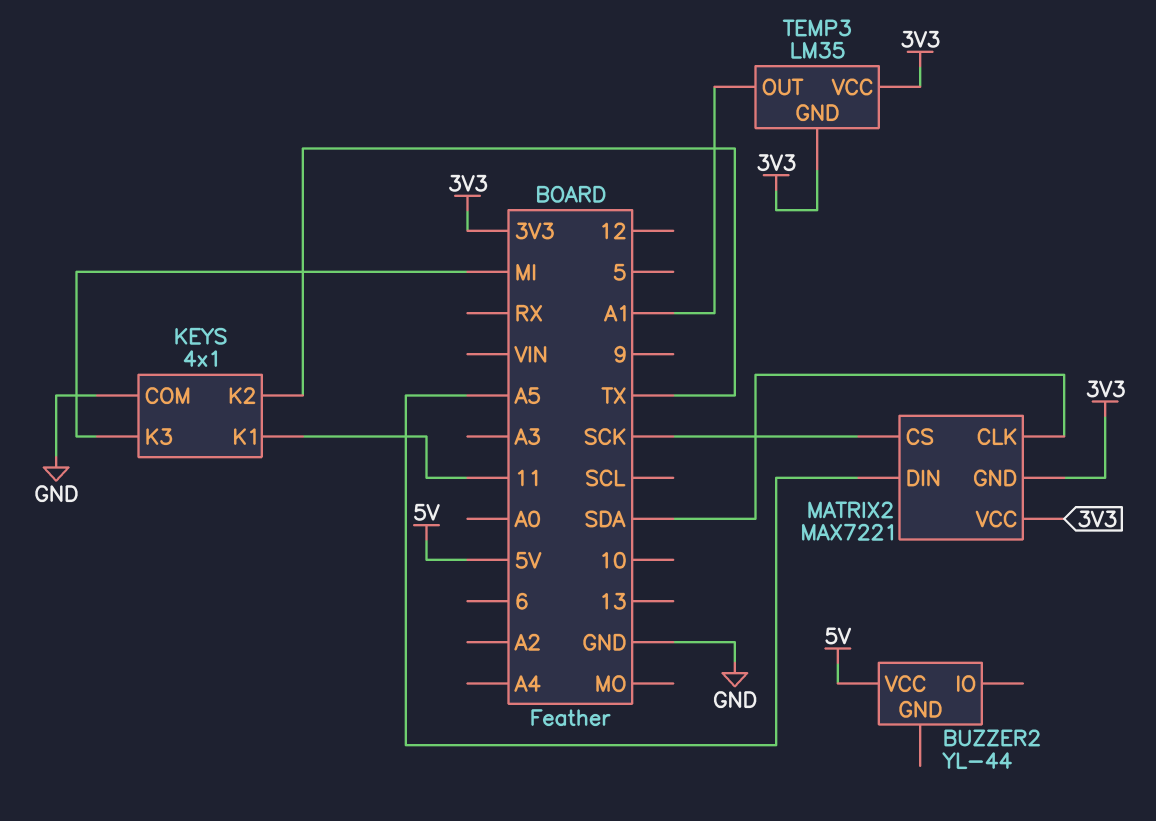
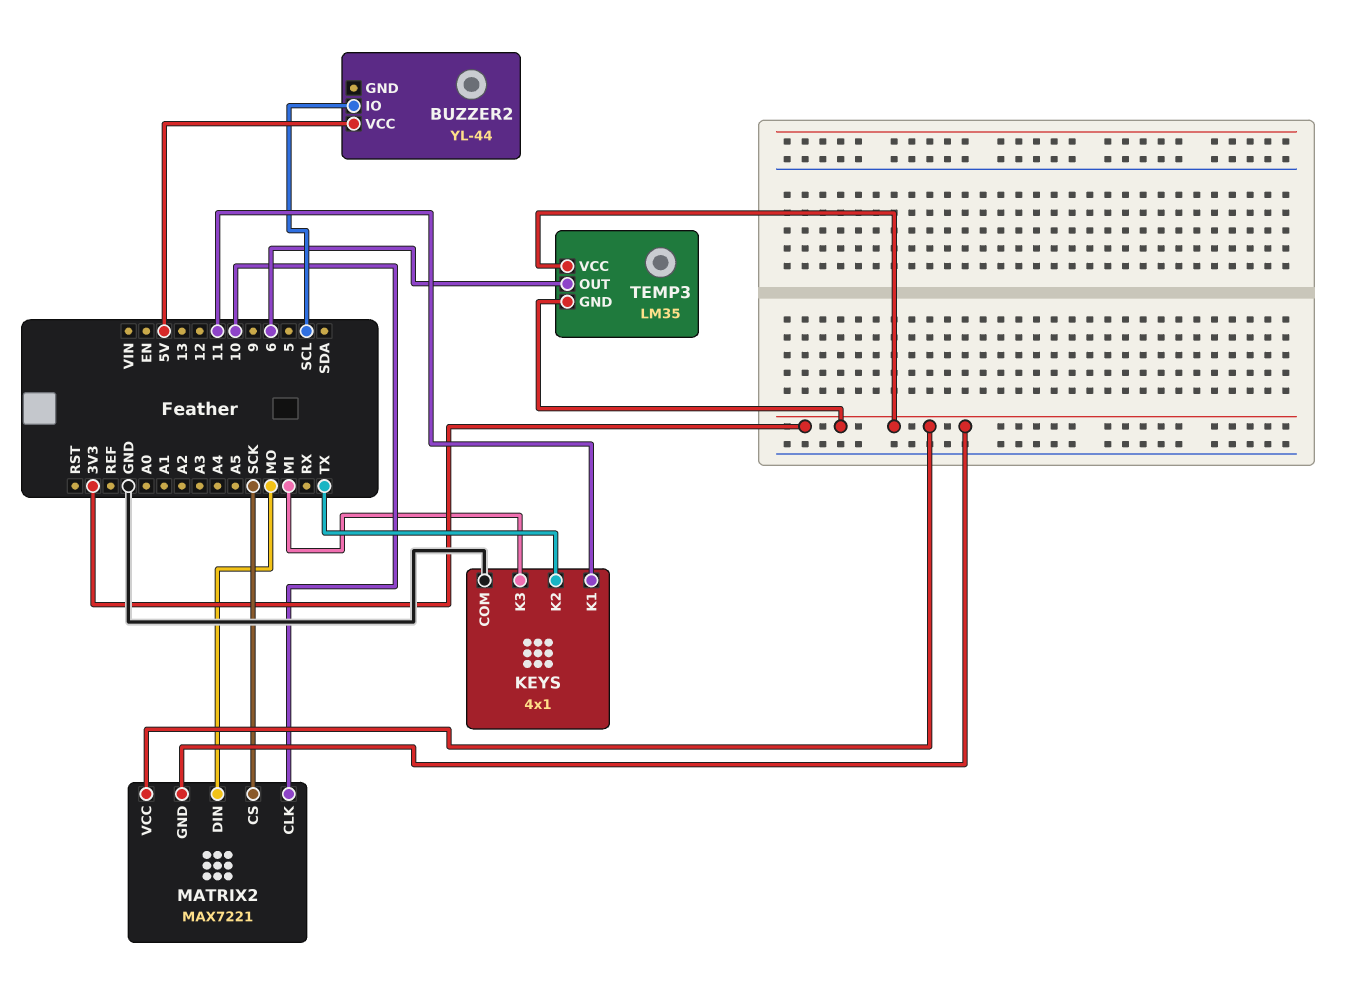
BUZZER2 pin IO: none -> SCL
MATRIX2 pin CLK: SDA -> 10
MATRIX2 pin DIN: A5 -> MO
TEMP3 pin OUT: A1 -> 6

